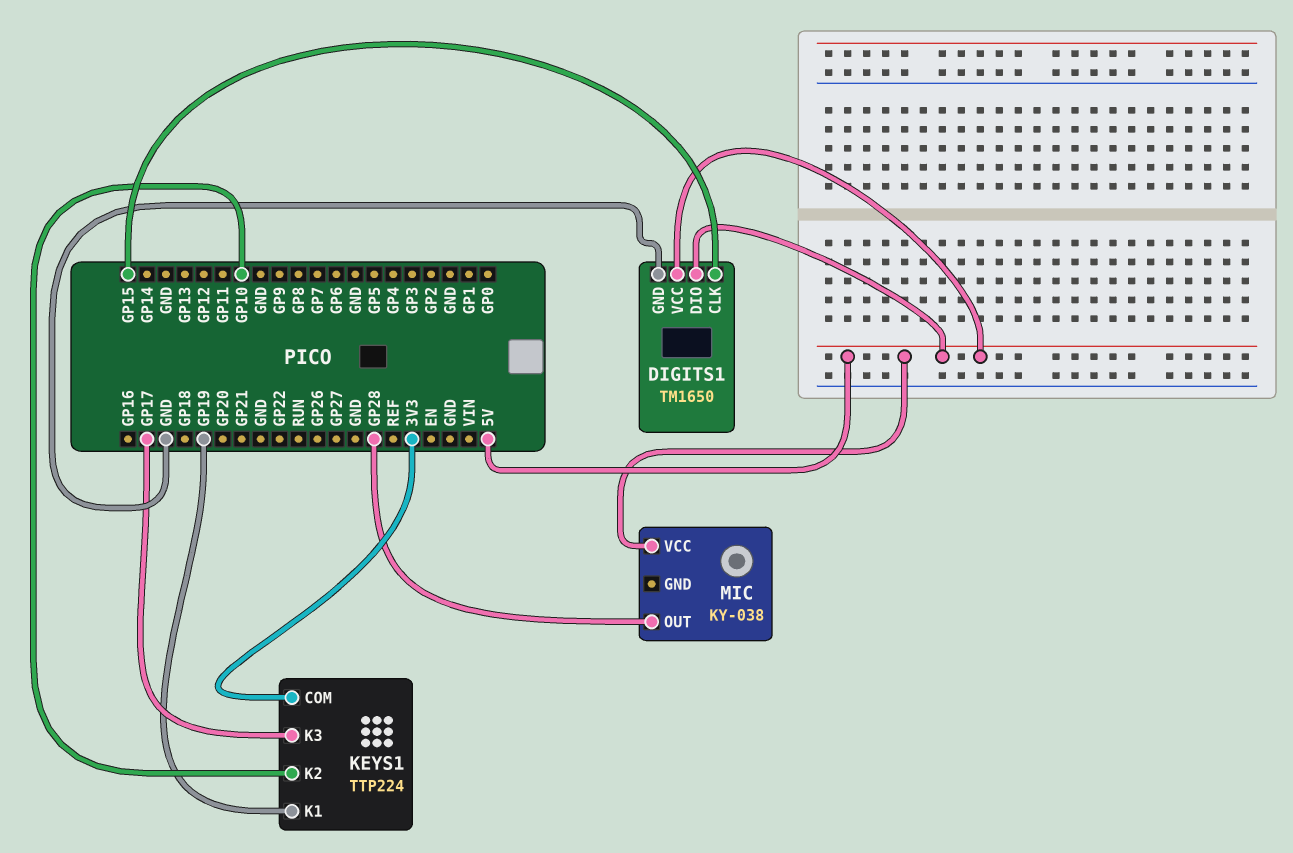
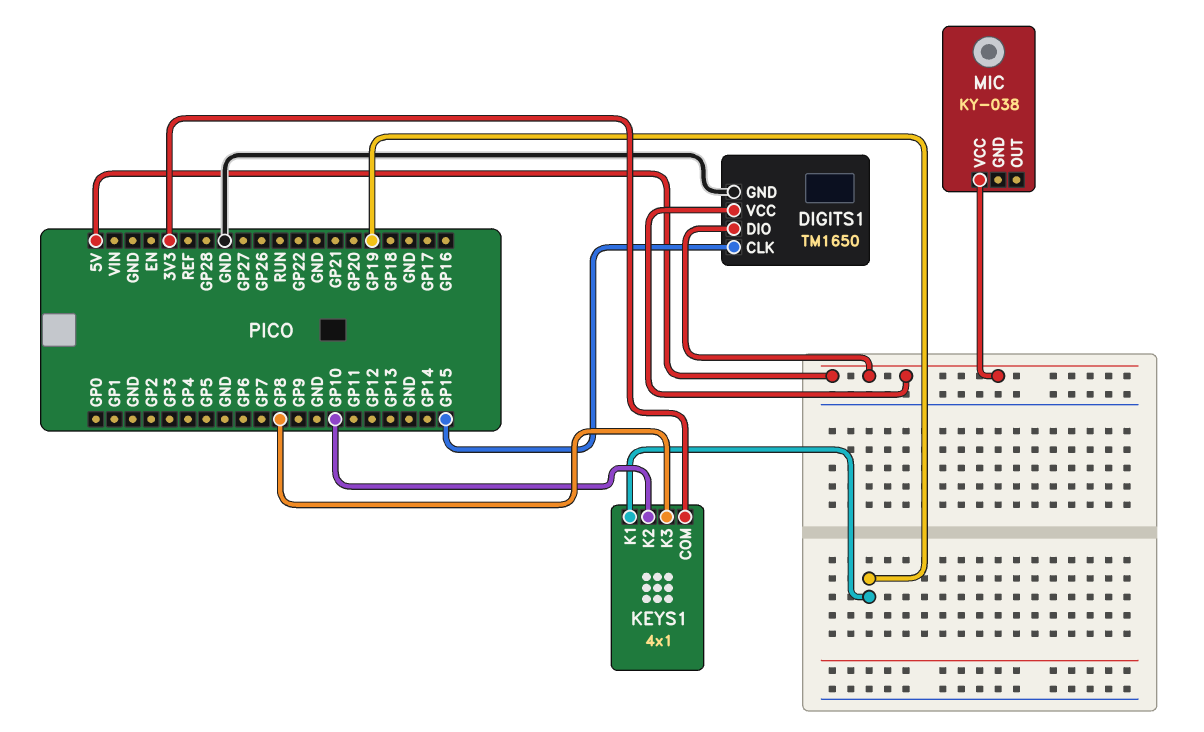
KEYS1: TTP224 -> 4x1
KEYS1 pin K3: GP17 -> GP8
MIC pin OUT: GP28 -> none

